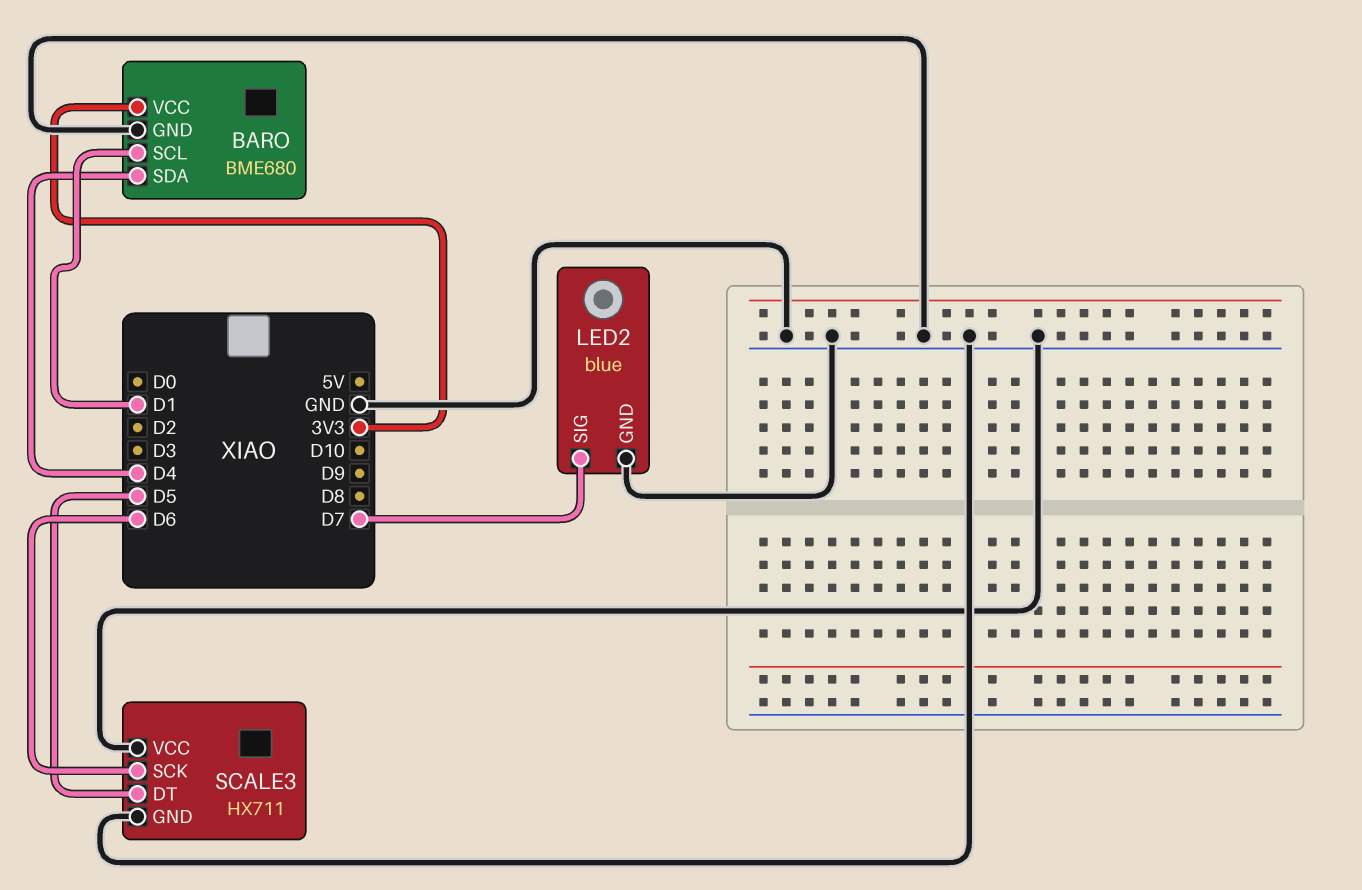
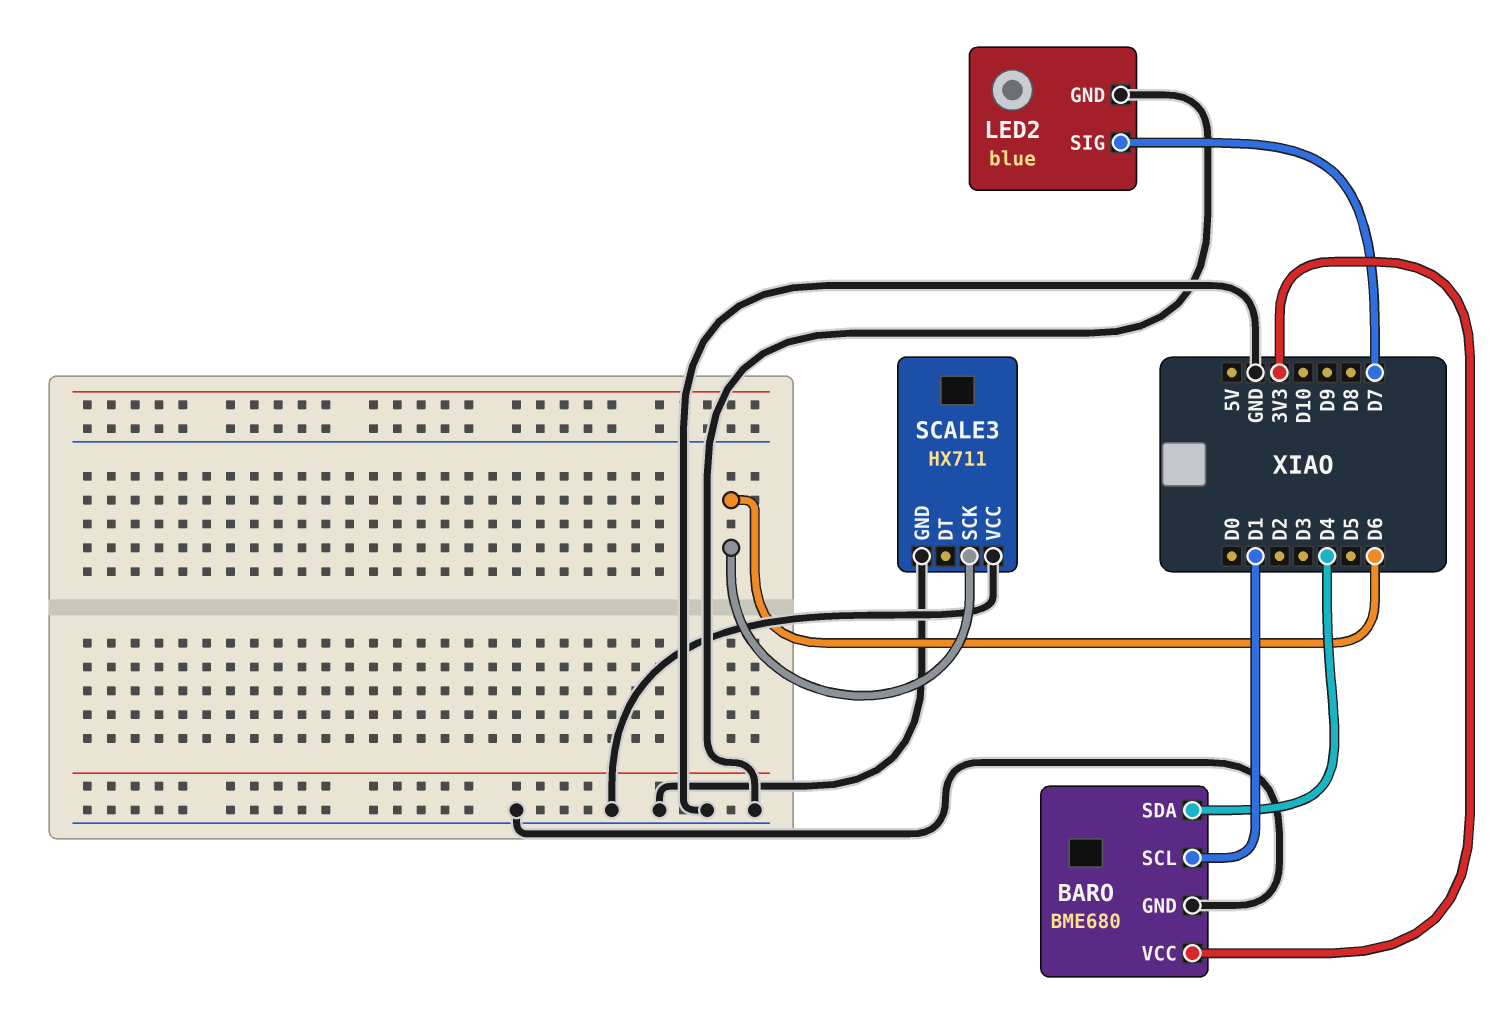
SCALE3 pin DT: D5 -> none

